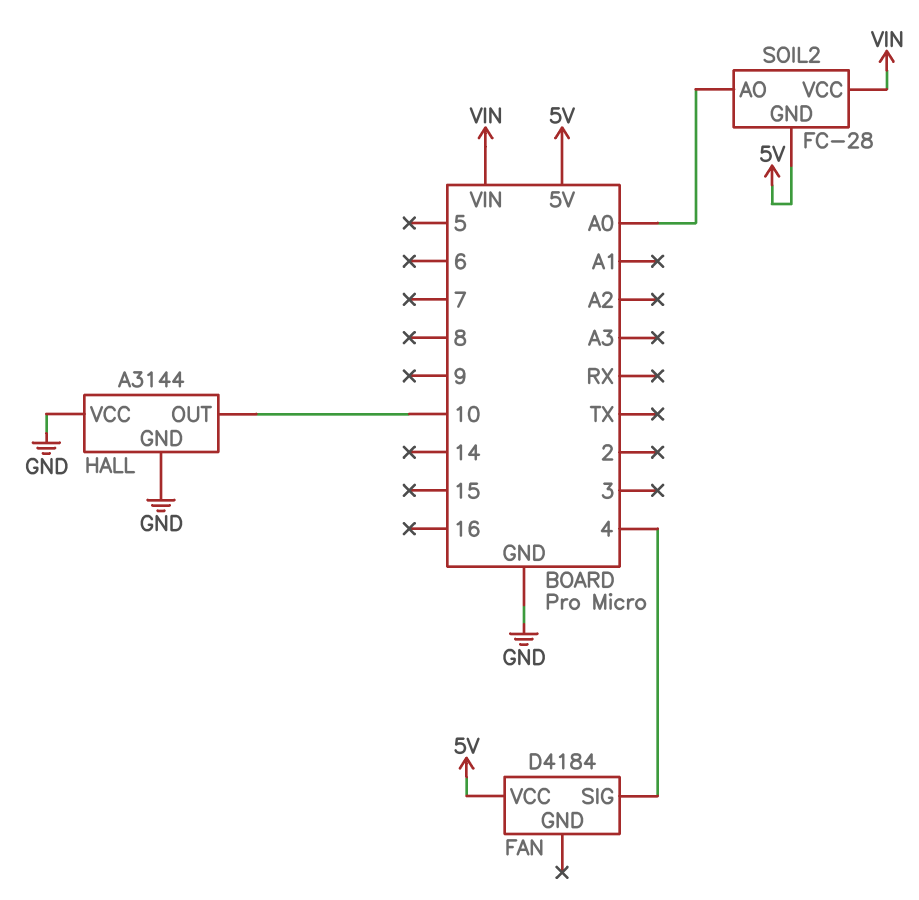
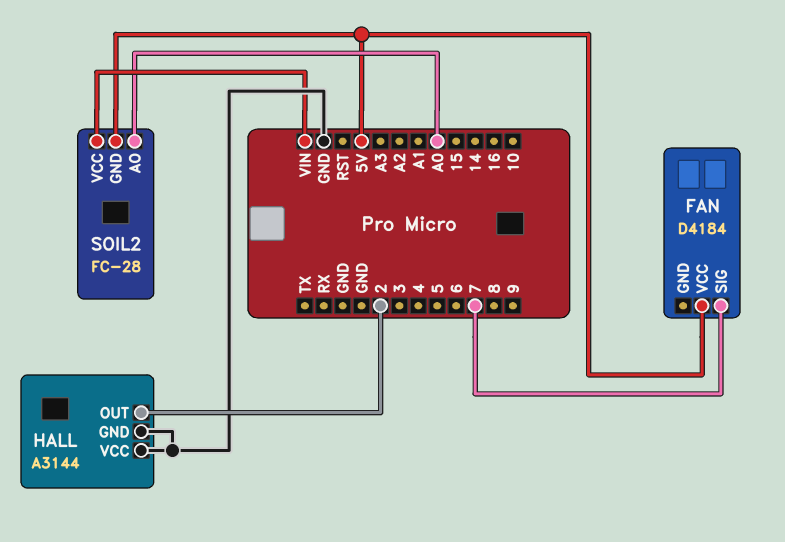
FAN pin SIG: 4 -> 7
HALL pin OUT: 10 -> 2

